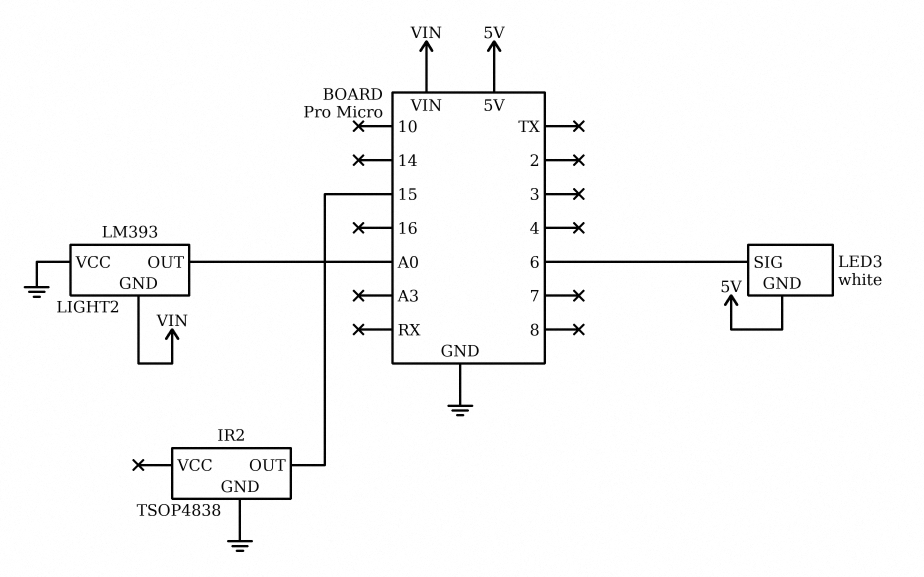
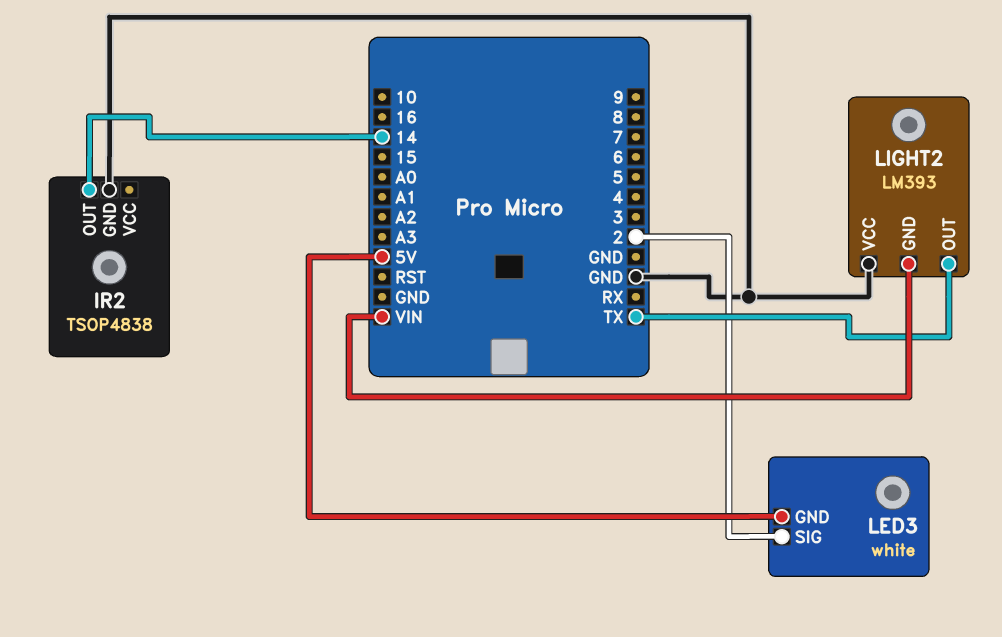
IR2 pin OUT: 15 -> 14
LED3 pin SIG: 6 -> 2
LIGHT2 pin OUT: A0 -> TX

